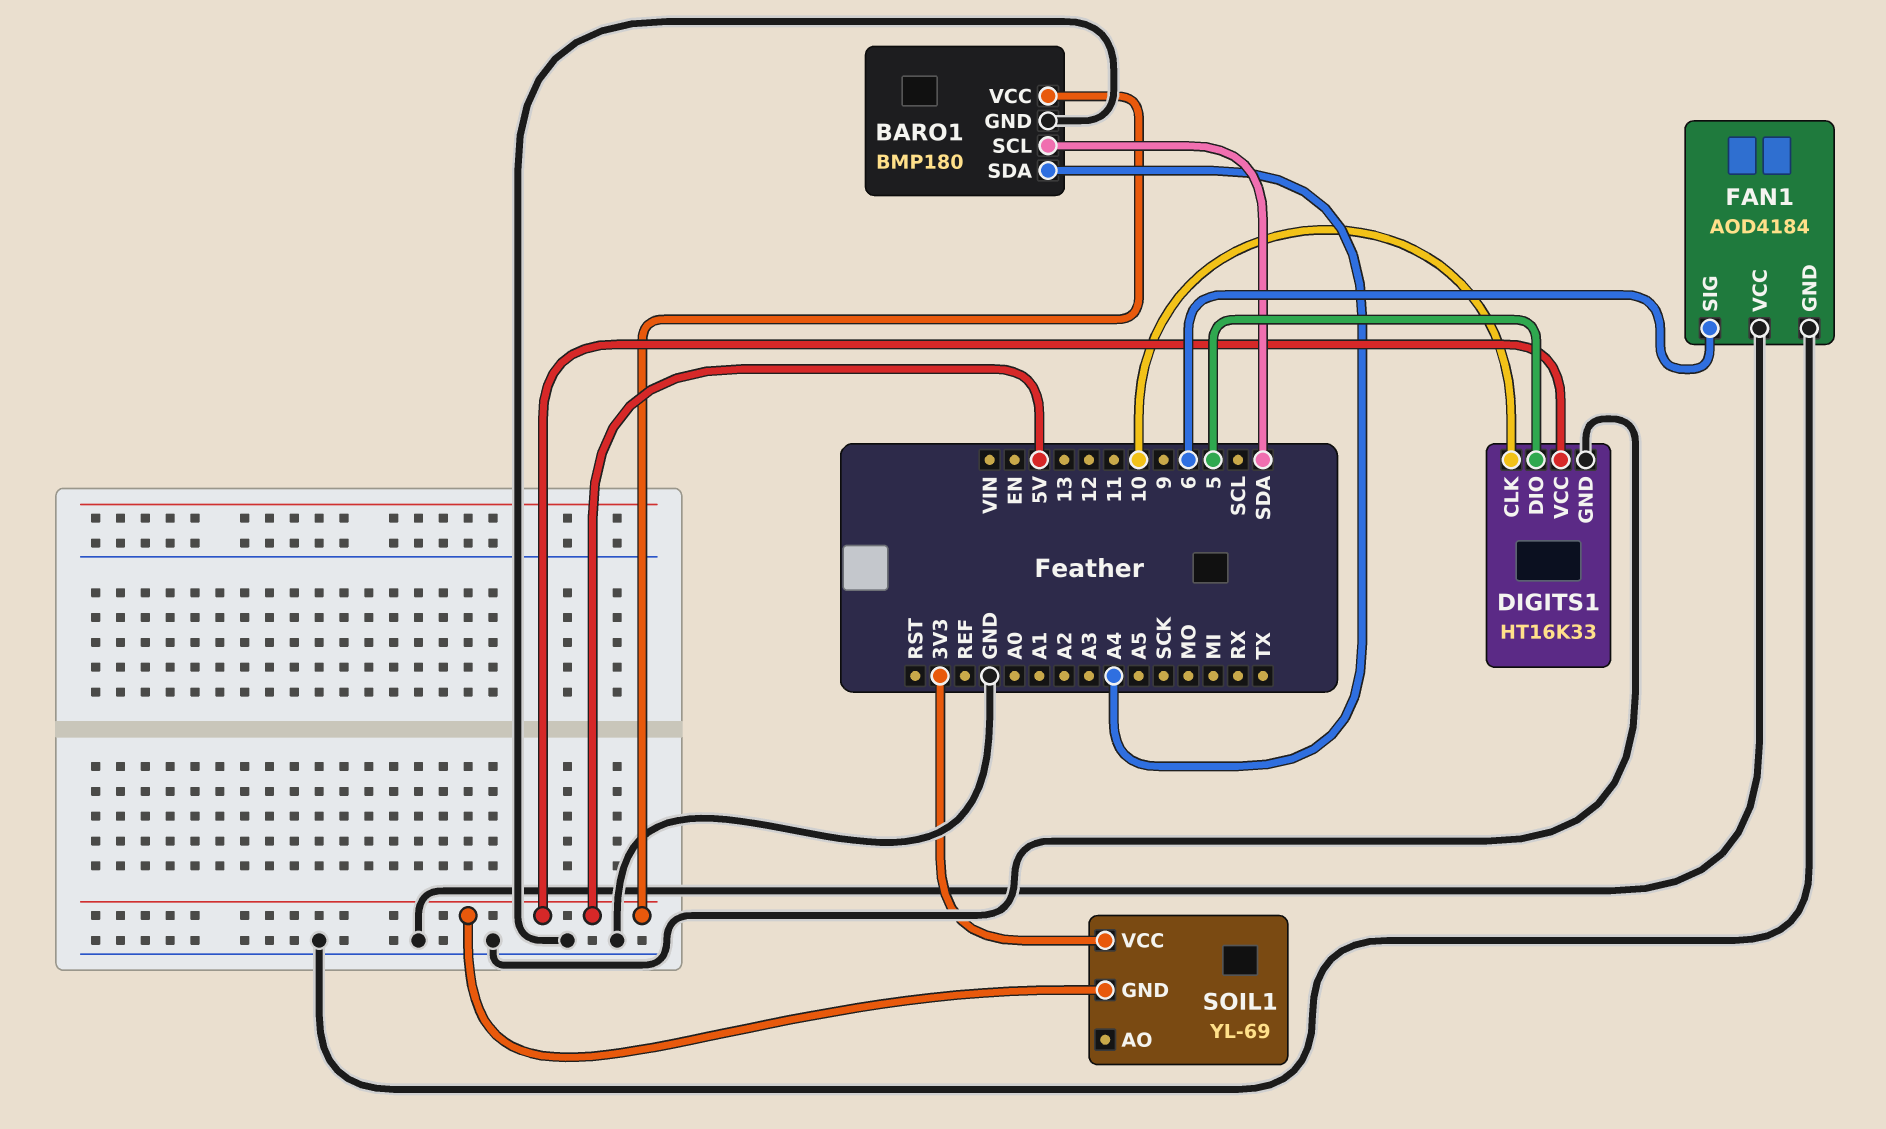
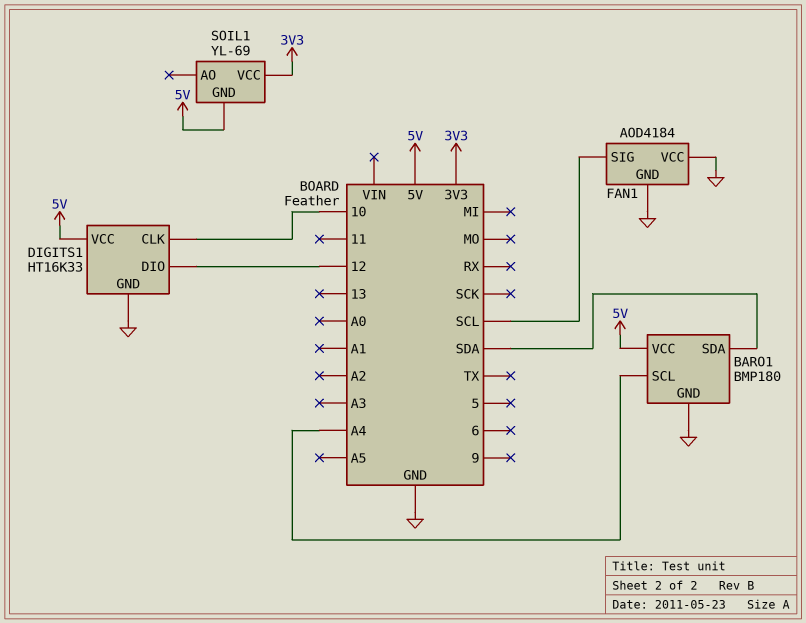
BARO1 pin SCL: SDA -> A4
BARO1 pin SDA: A4 -> SDA
DIGITS1 pin DIO: 5 -> 12
FAN1 pin SIG: 6 -> SCL

